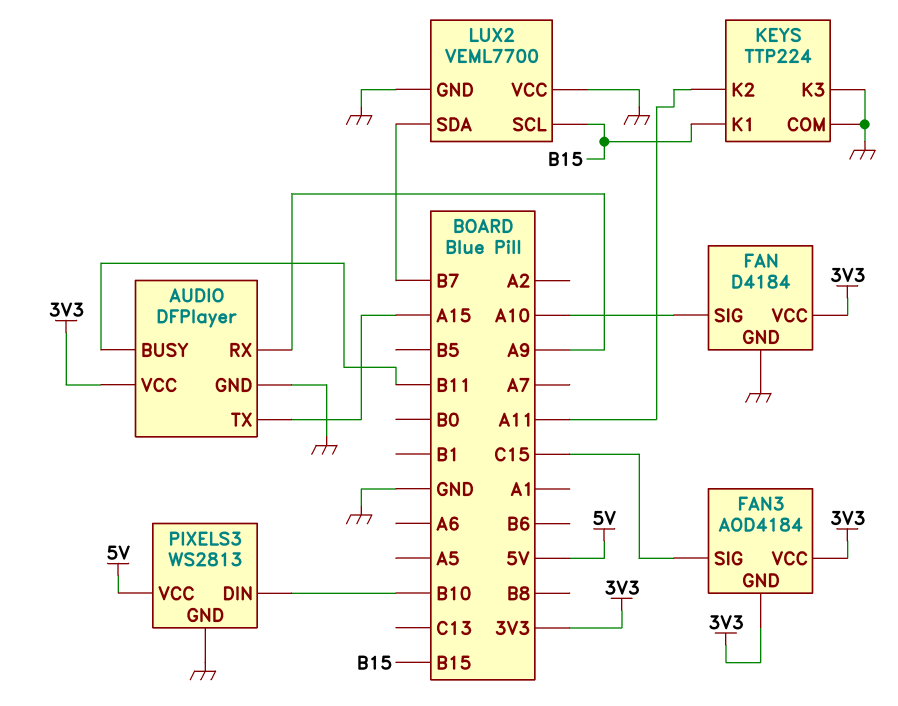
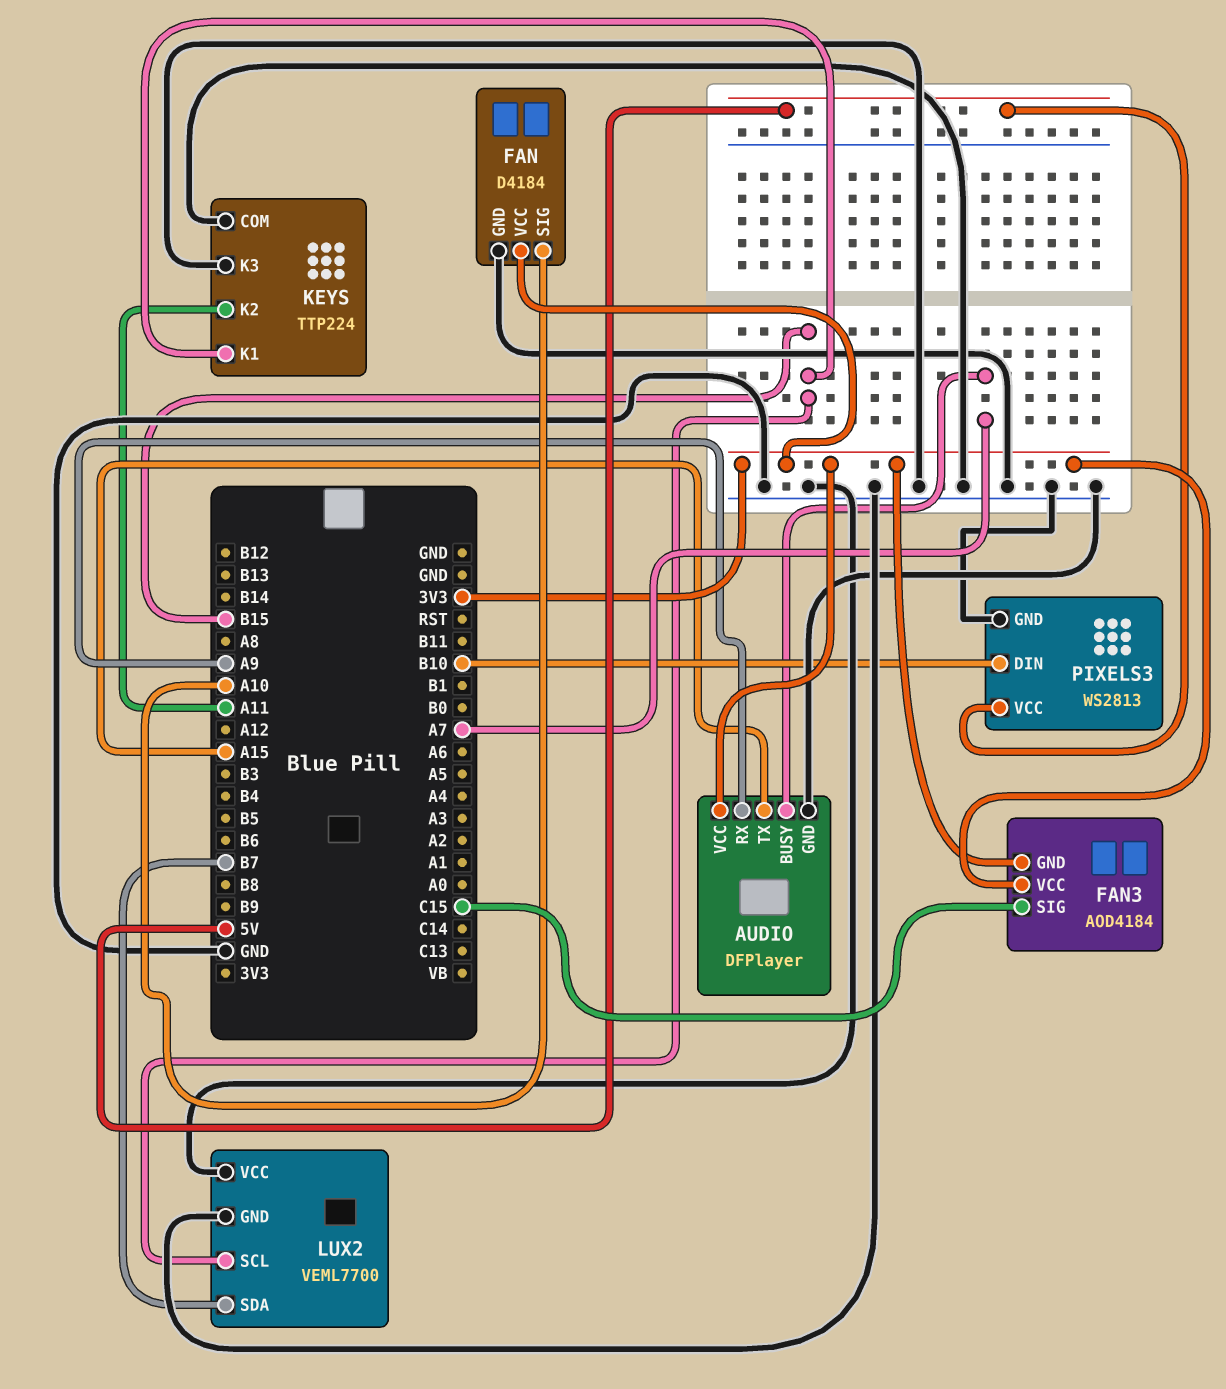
AUDIO pin BUSY: B11 -> A7

